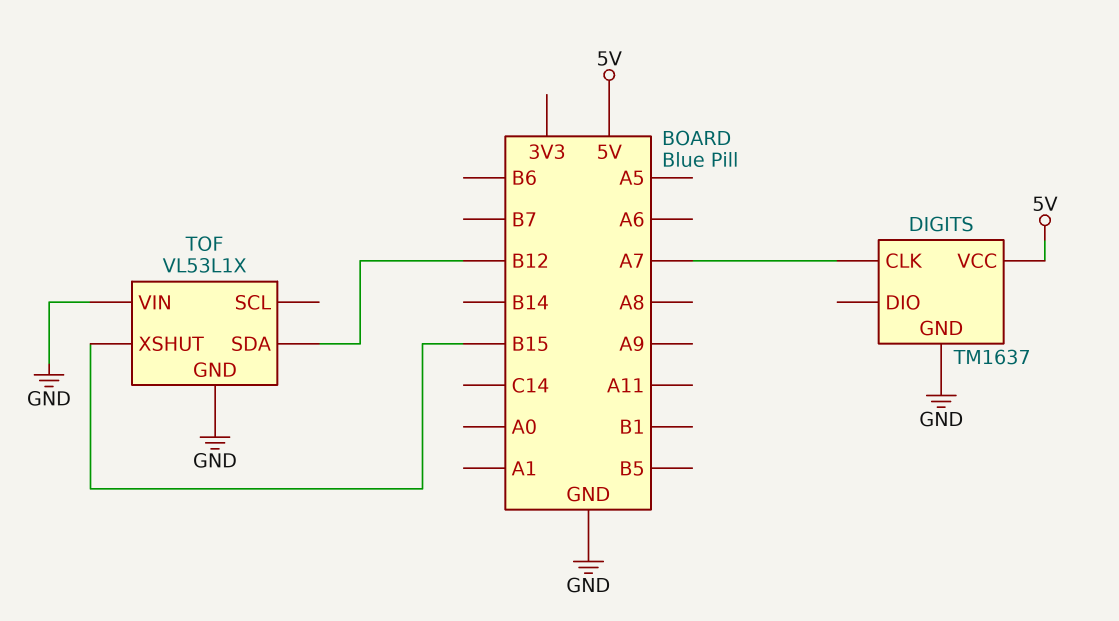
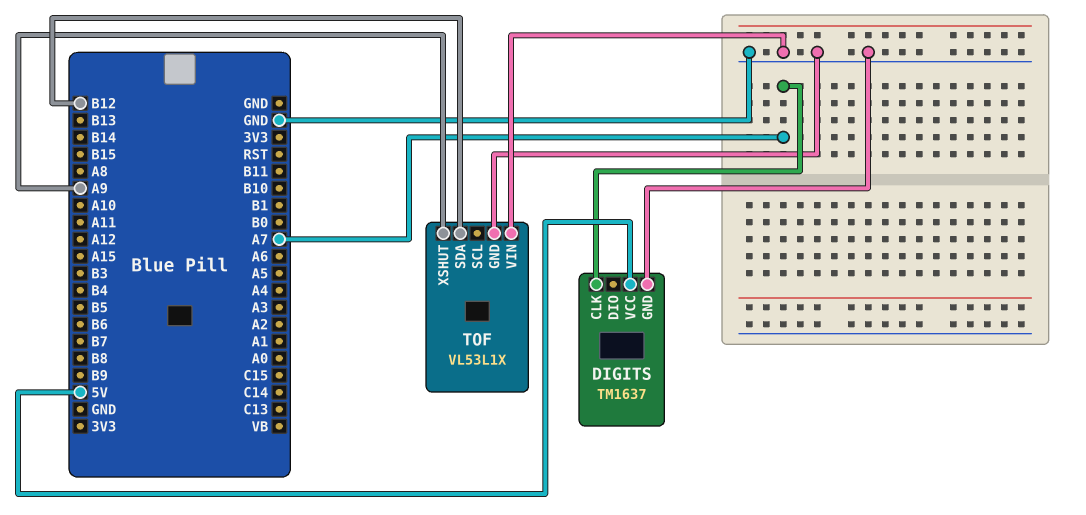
TOF pin XSHUT: B15 -> A9

